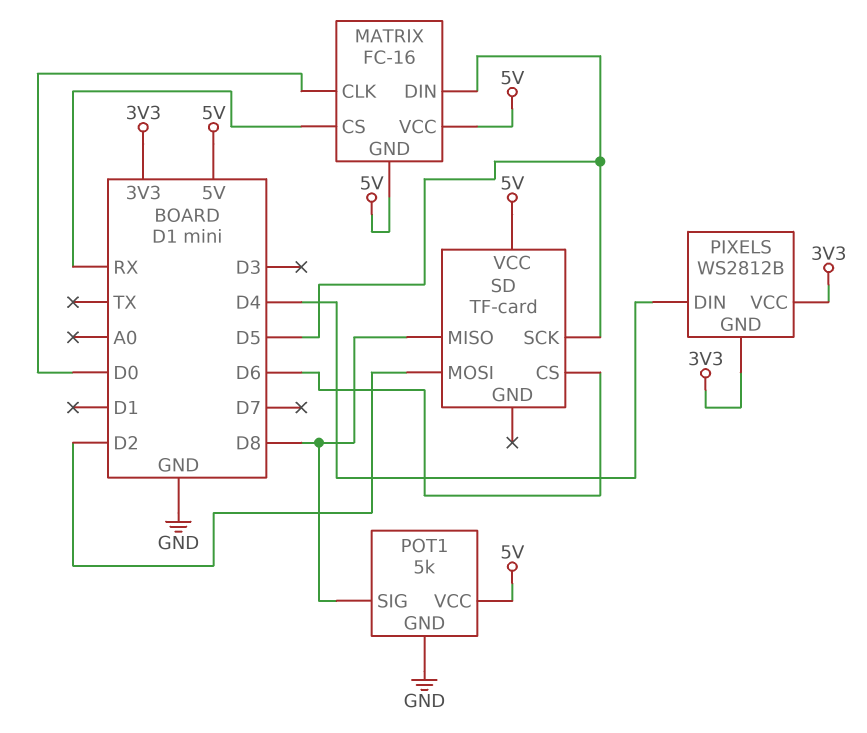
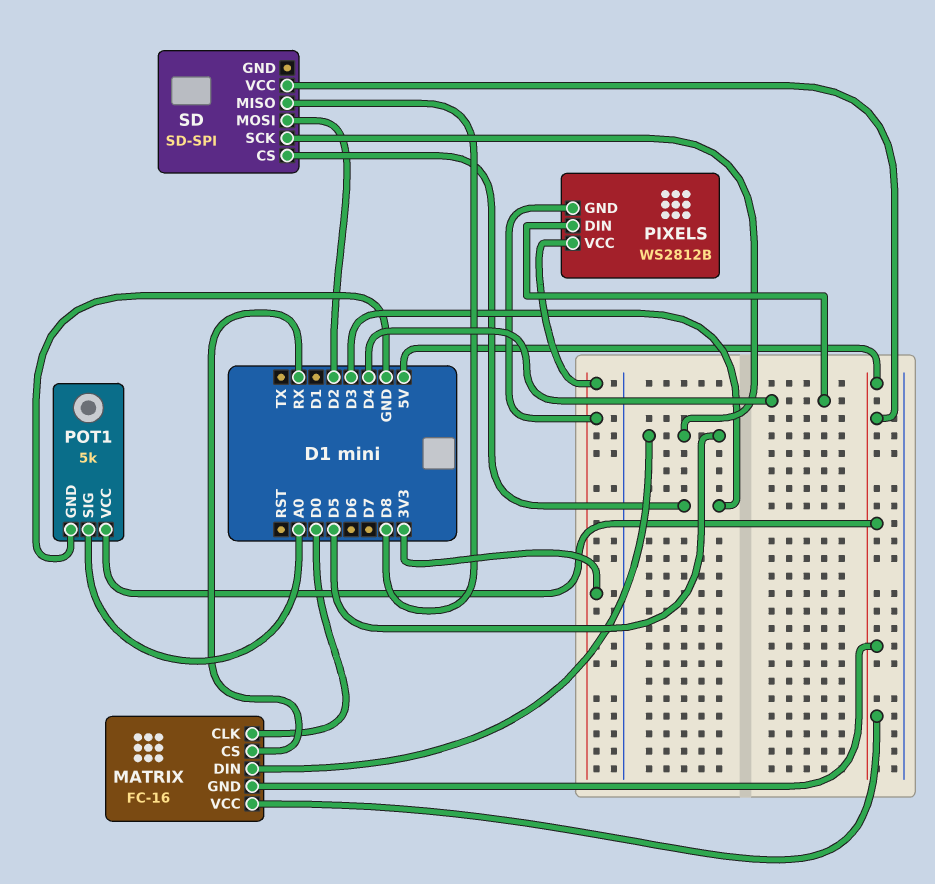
POT1 pin SIG: D8 -> A0
SD: TF-card -> SD-SPI
SD pin CS: D6 -> D3

